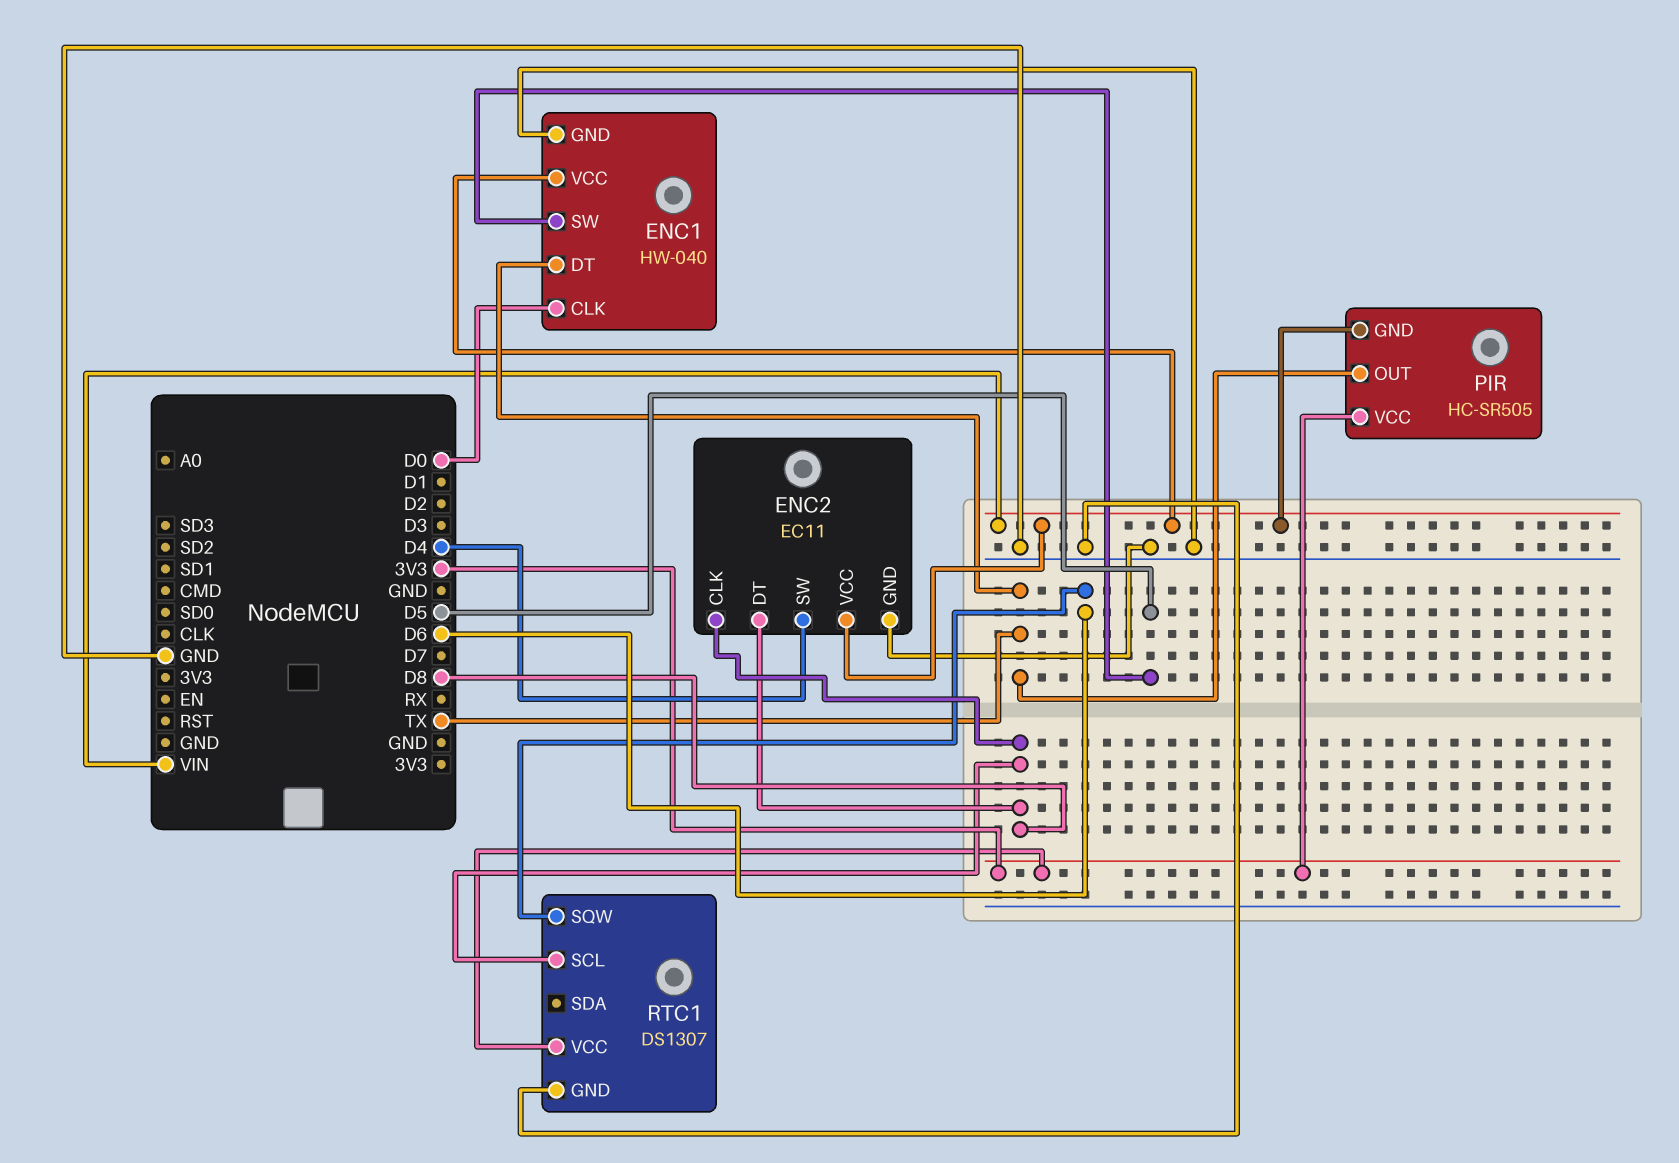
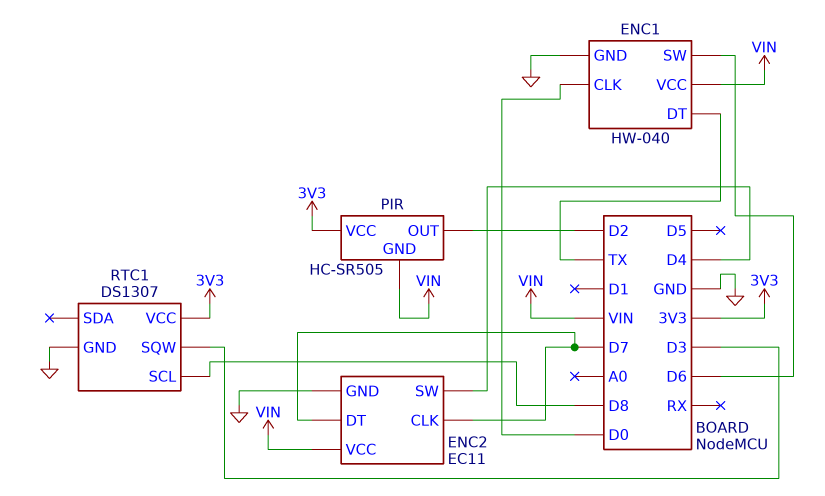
ENC1 pin SW: D5 -> D6
ENC2 pin CLK: D8 -> D7
ENC2 pin DT: D8 -> D7
PIR pin OUT: TX -> D2
RTC1 pin SQW: D6 -> D3

